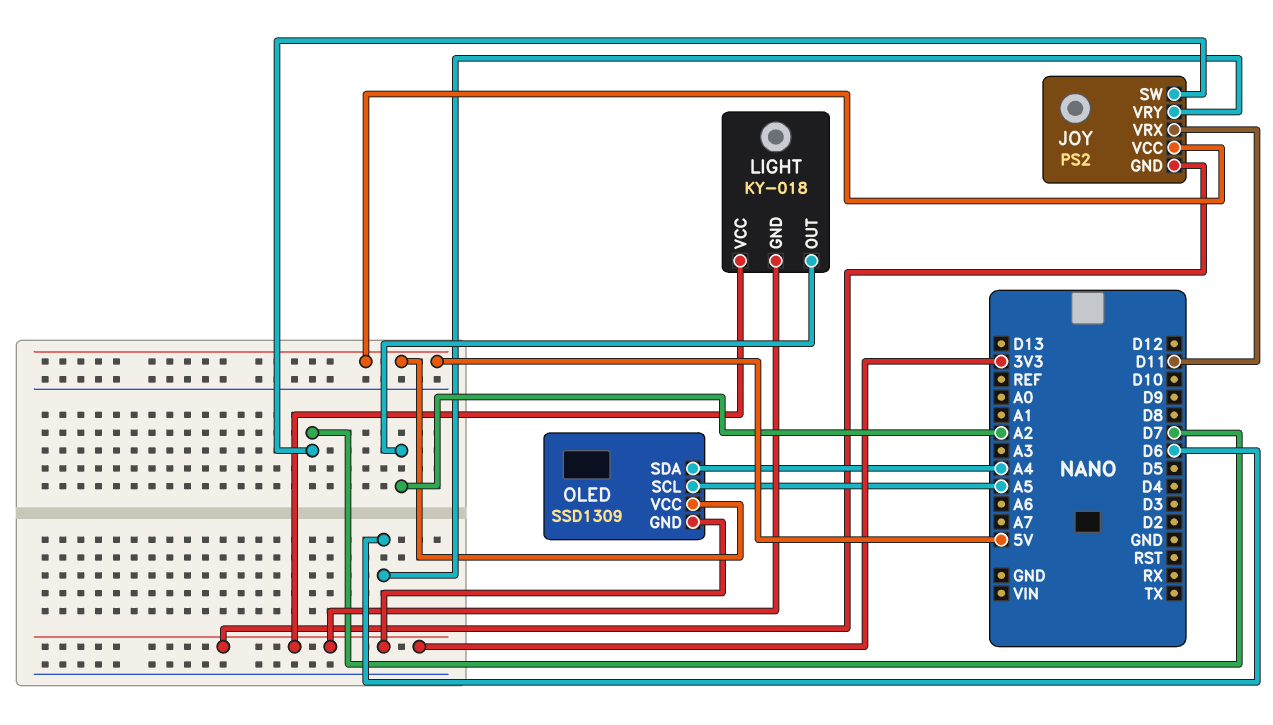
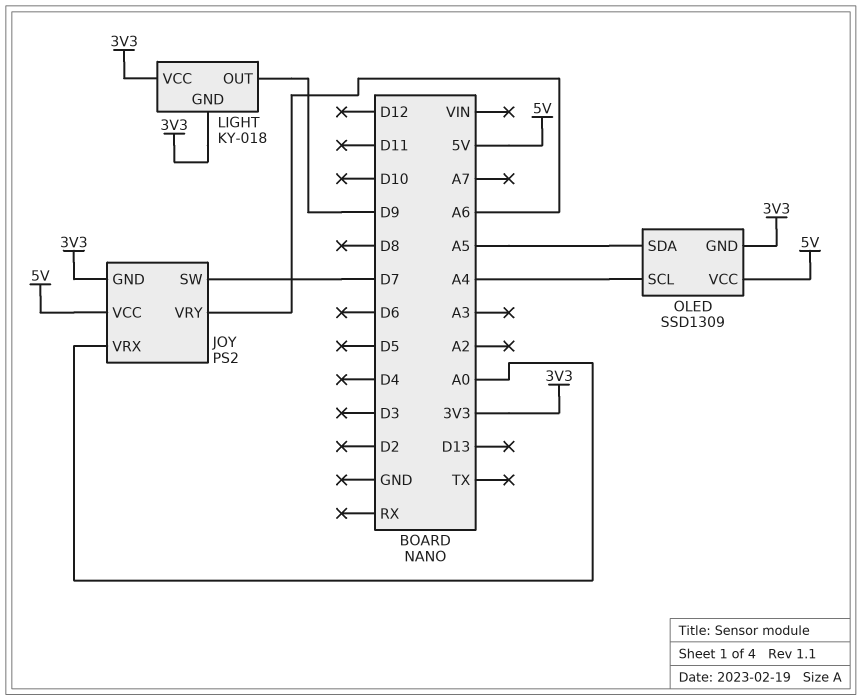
JOY pin VRX: D11 -> A0
JOY pin VRY: D6 -> A6
LIGHT pin OUT: A2 -> D9
OLED pin SCL: A5 -> A4
OLED pin SDA: A4 -> A5

